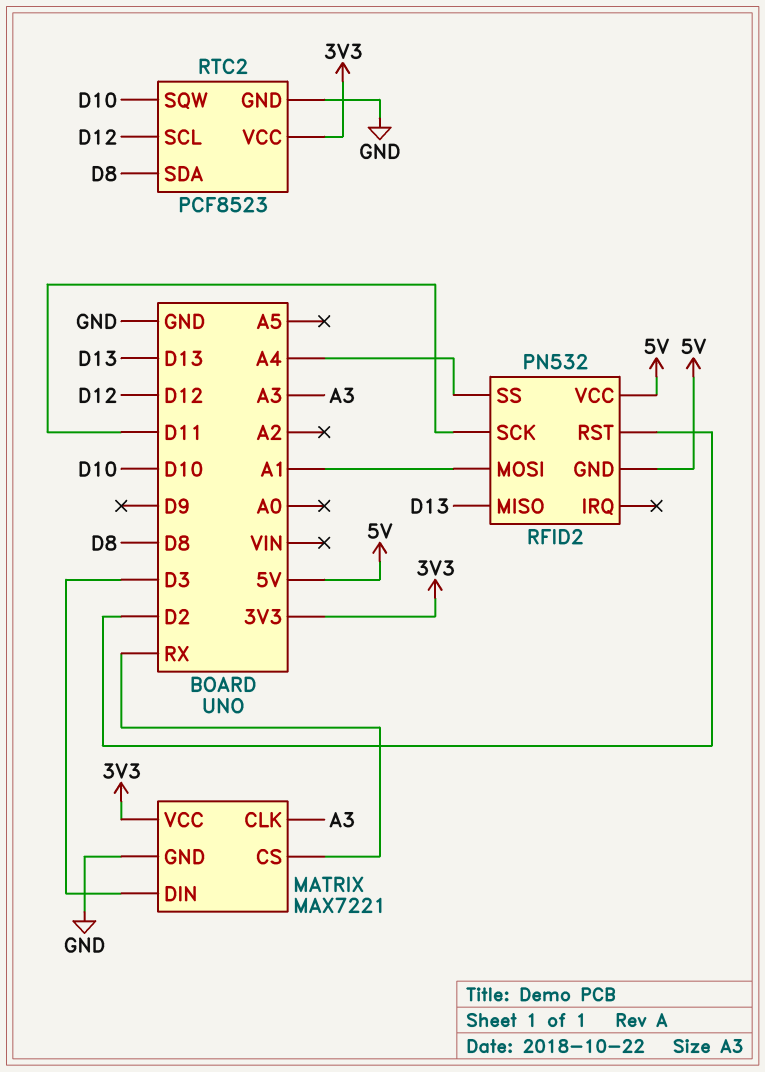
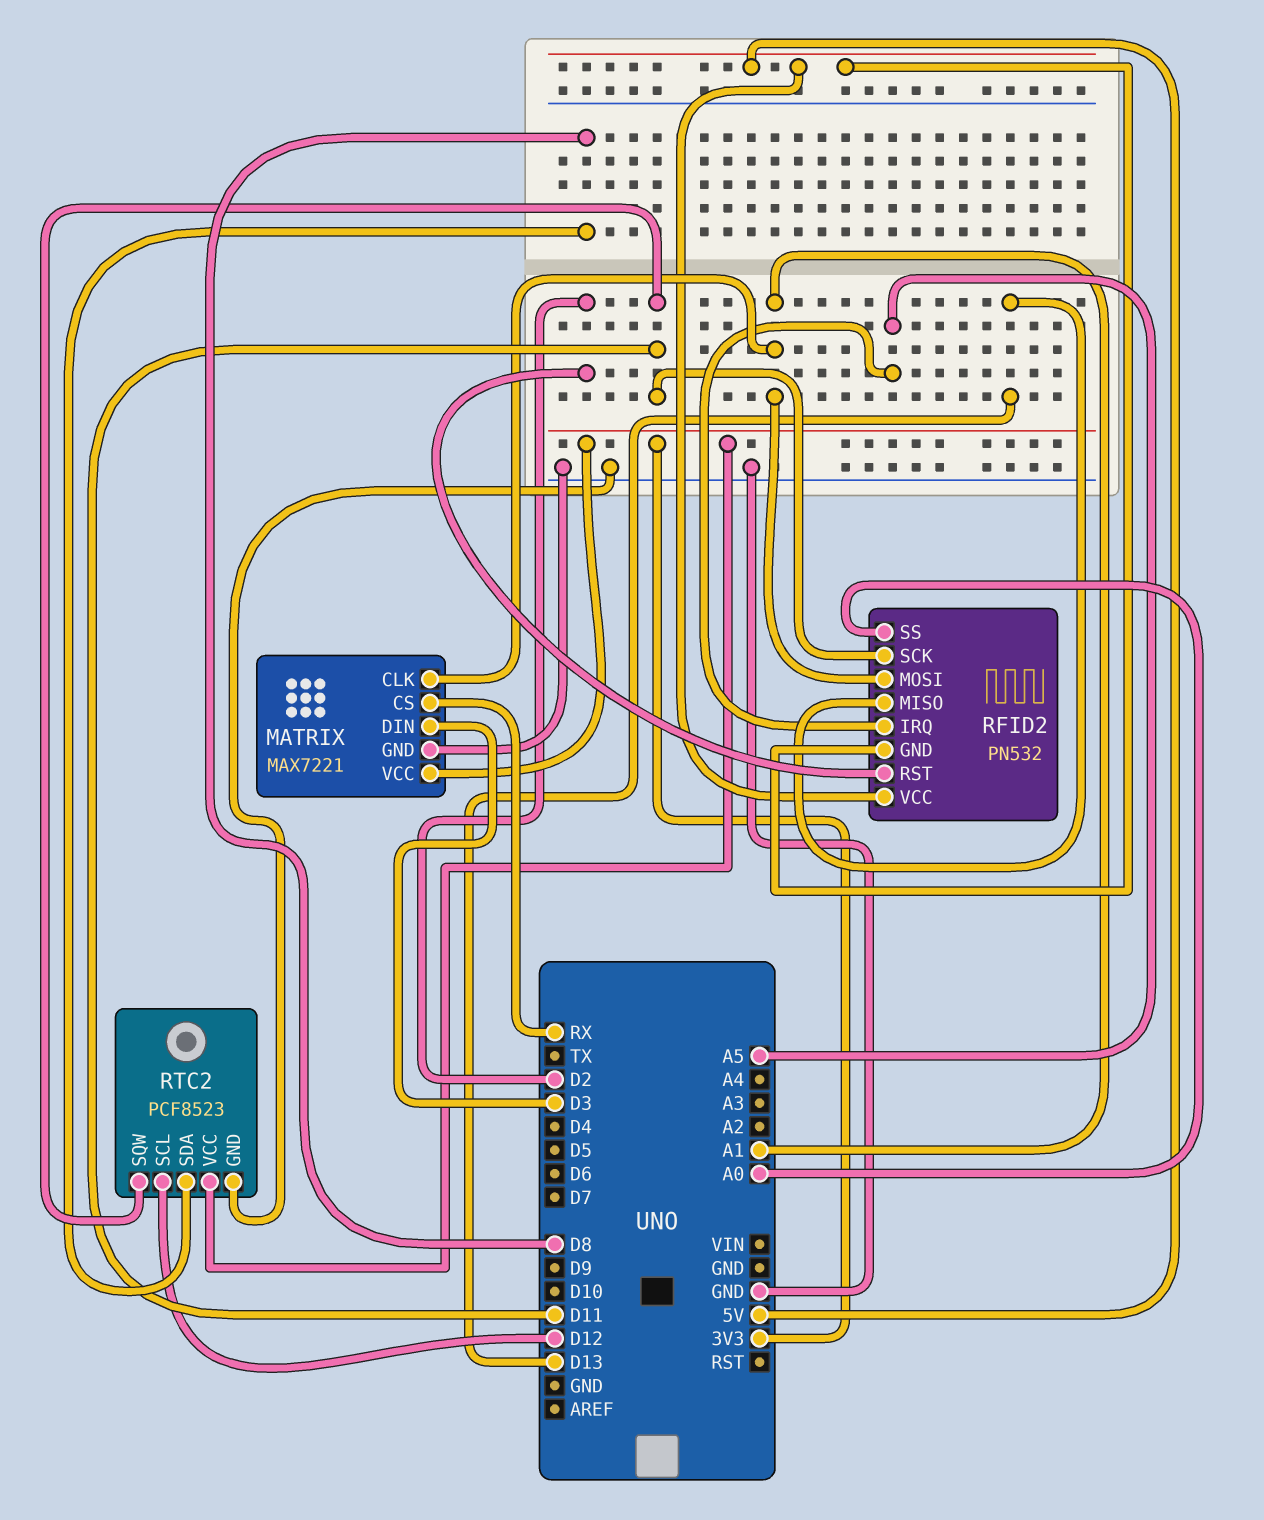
MATRIX pin CLK: A3 -> A1
RFID2 pin IRQ: none -> A5
RFID2 pin SS: A4 -> A0
RTC2 pin SQW: D10 -> D11

